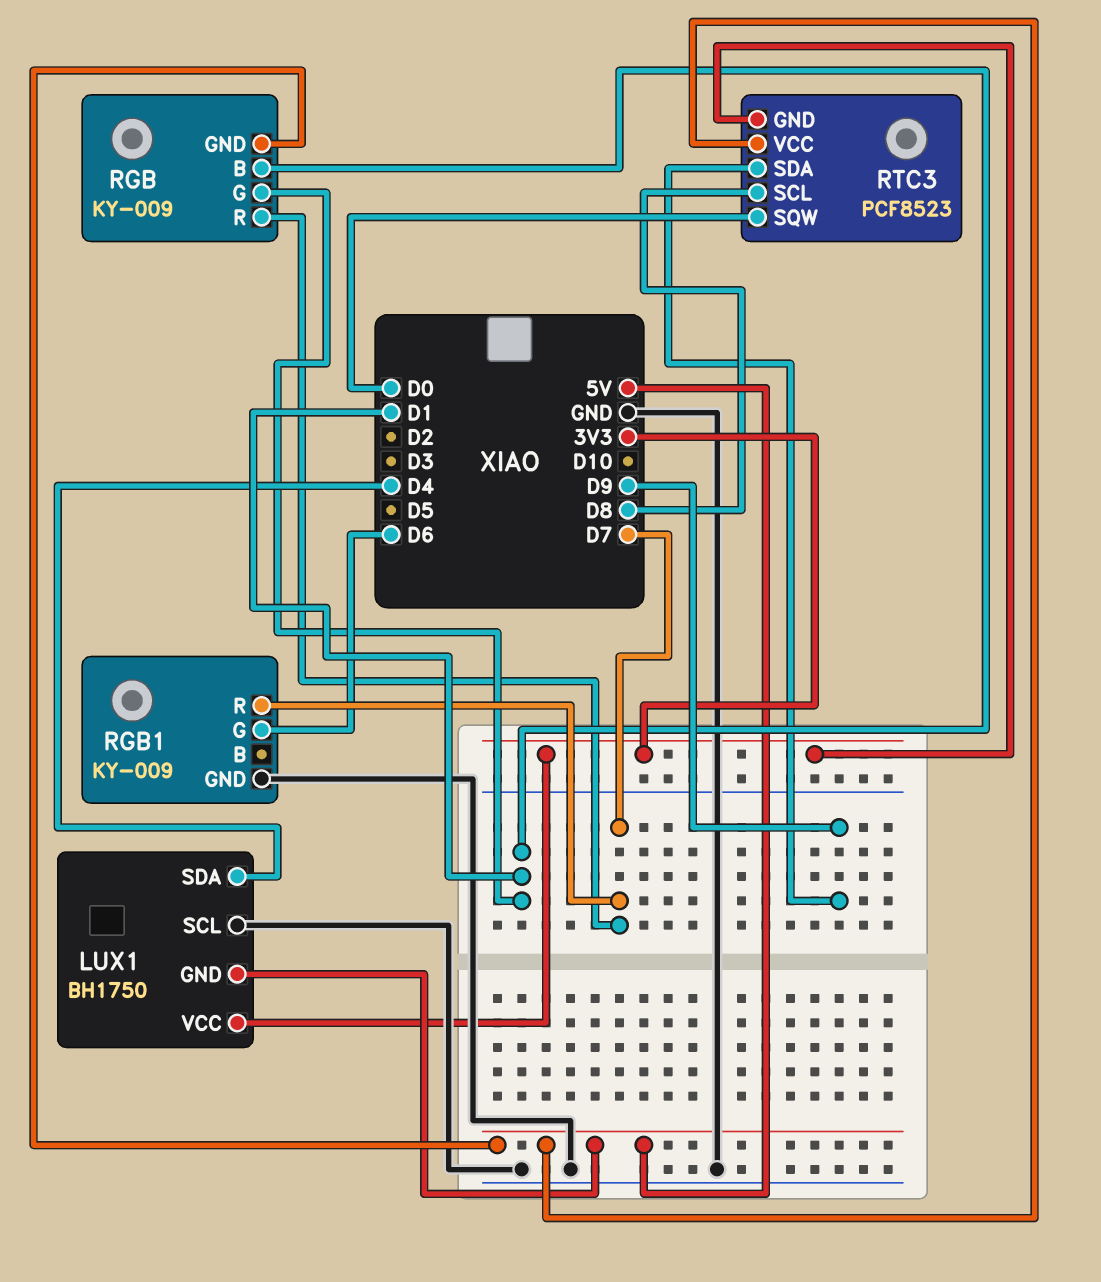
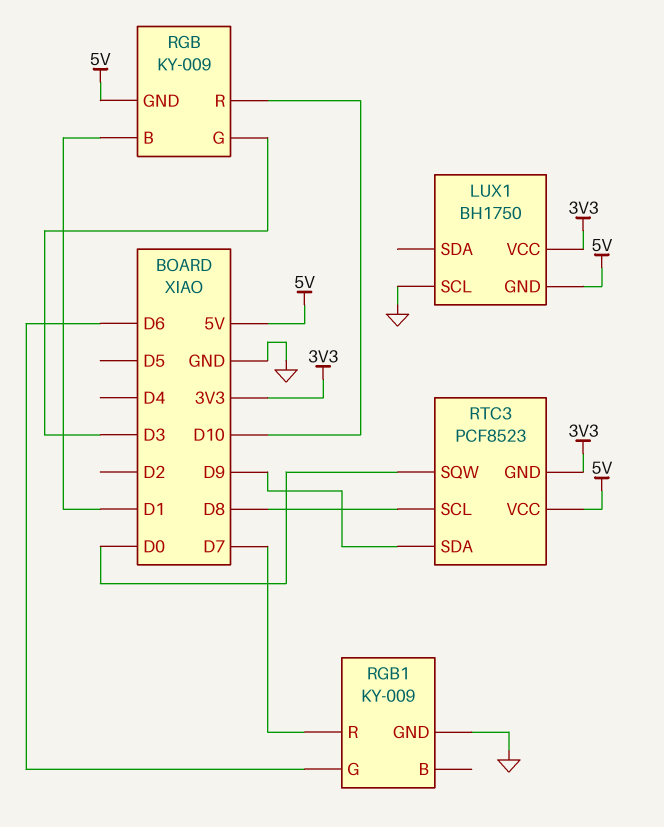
LUX1 pin SDA: D4 -> none
RGB pin G: D1 -> D3
RGB pin R: D7 -> D10

